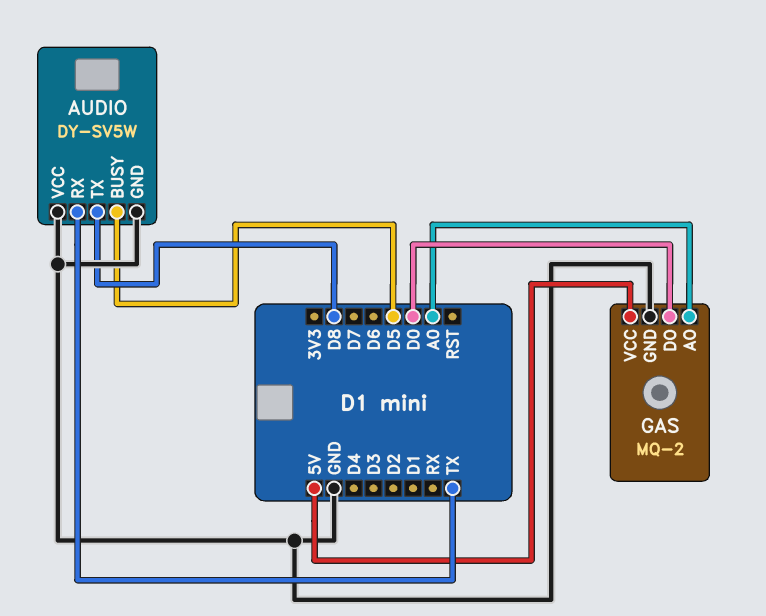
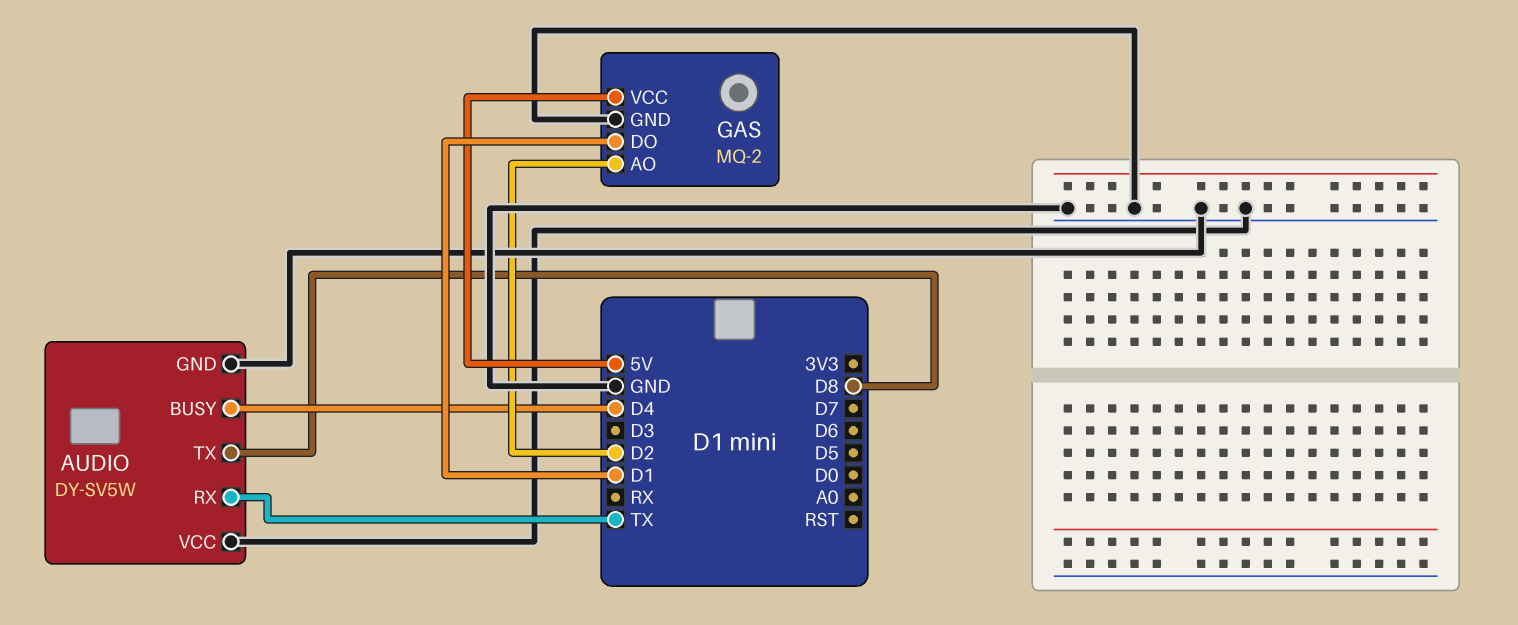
AUDIO pin BUSY: D5 -> D4
GAS pin AO: A0 -> D2
GAS pin DO: D0 -> D1

